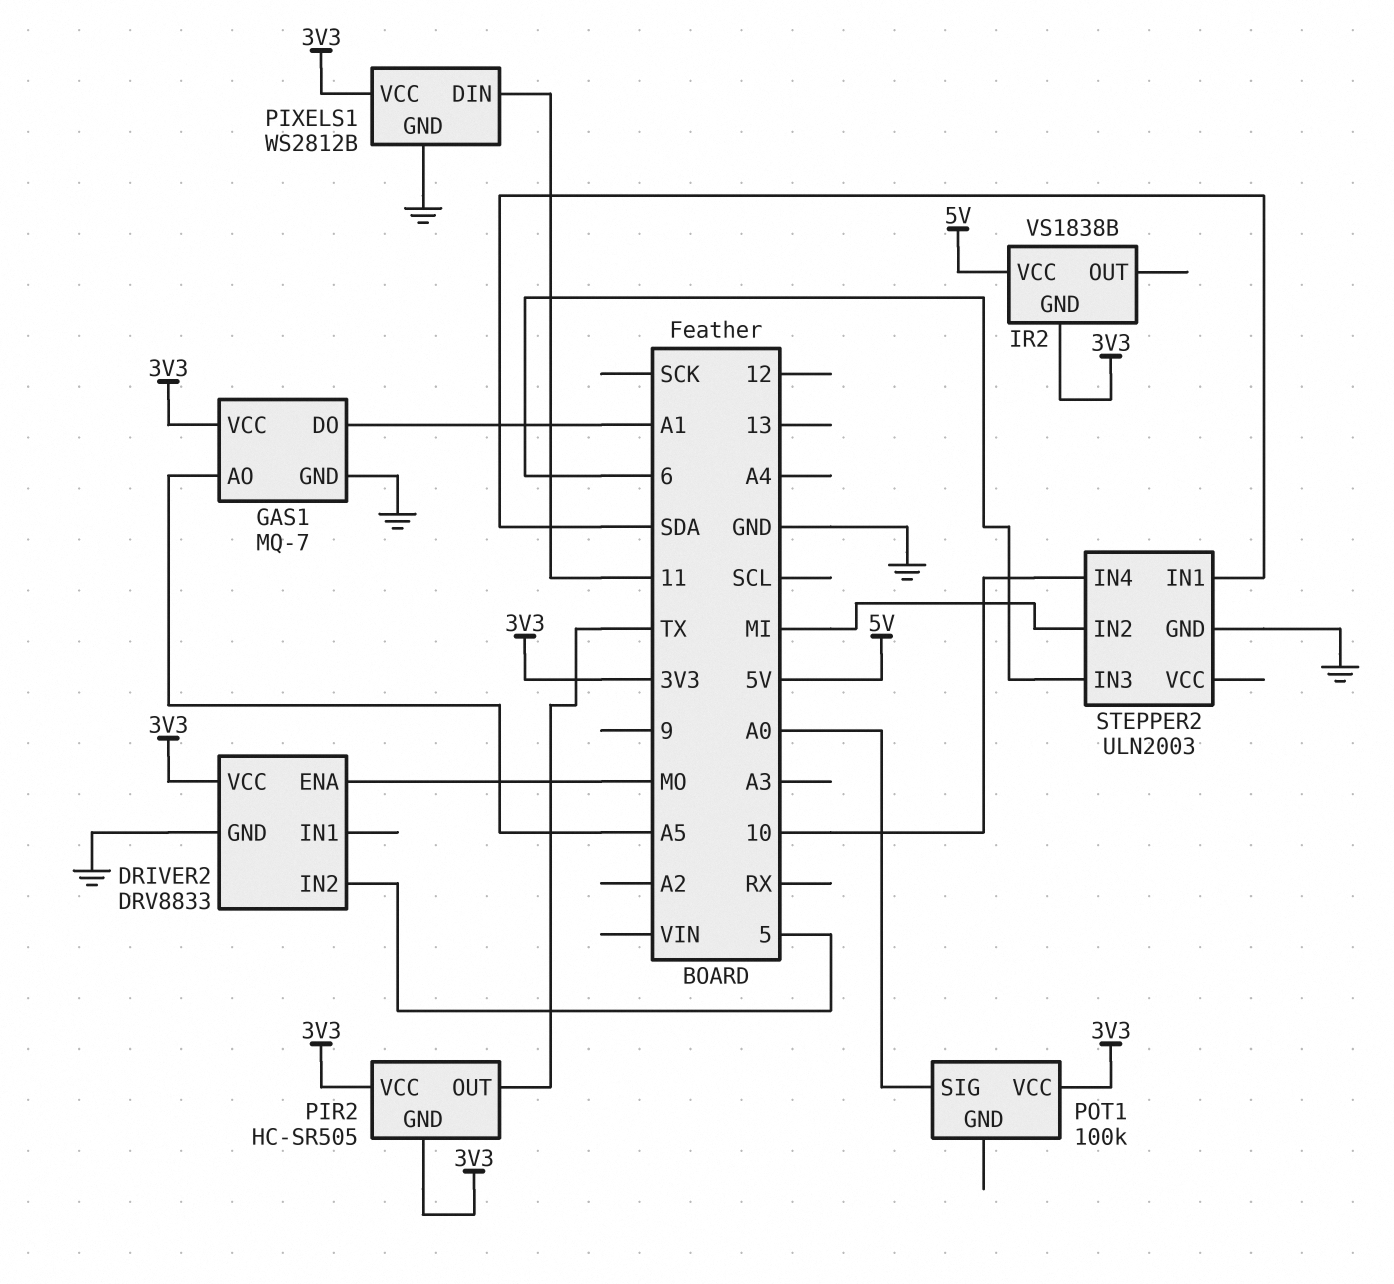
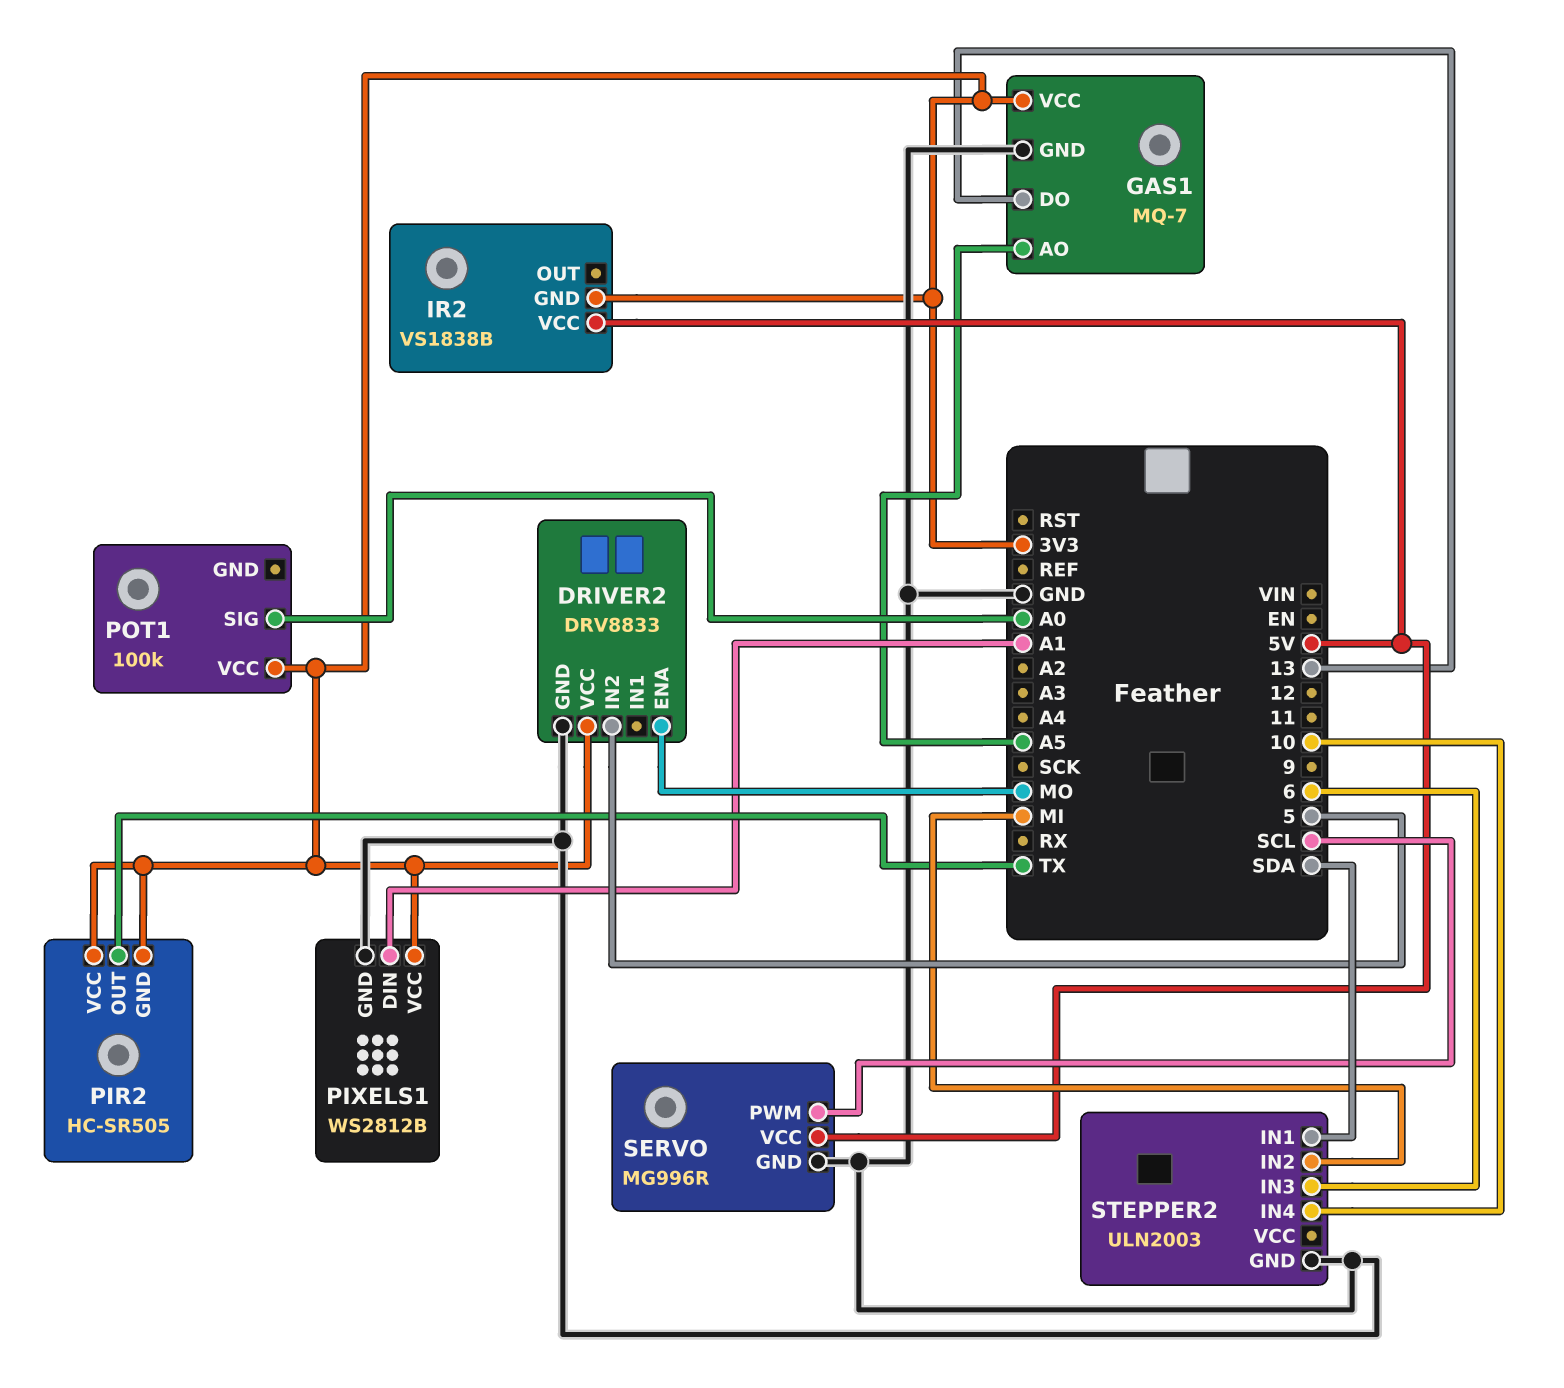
GAS1 pin DO: A1 -> 13
PIXELS1 pin DIN: 11 -> A1
SERVO: none -> MG996R
SERVO pin GND: none -> GND
SERVO pin PWM: none -> SCL
SERVO pin VCC: none -> 5V

